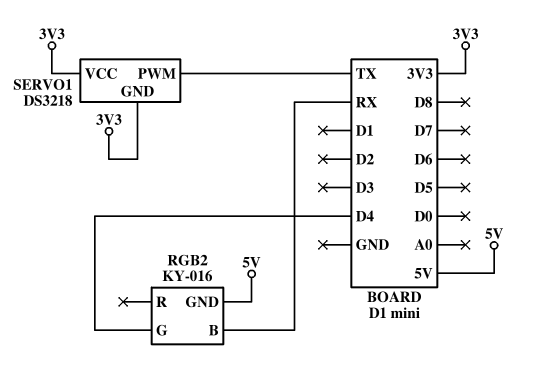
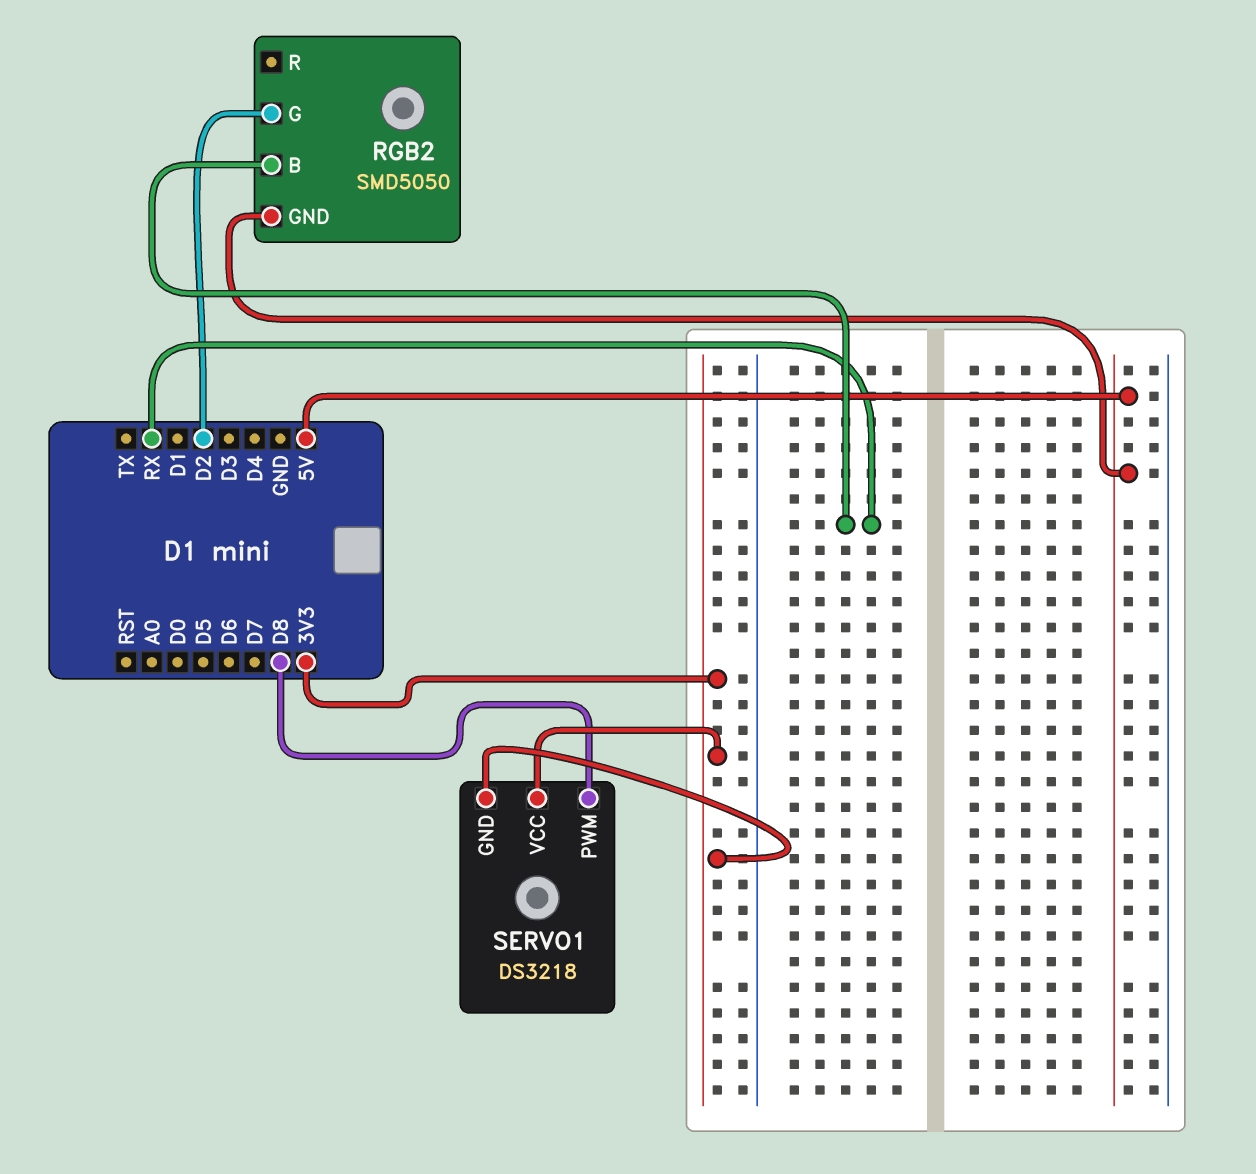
RGB2: KY-016 -> SMD5050
RGB2 pin G: D4 -> D2
SERVO1 pin PWM: TX -> D8

